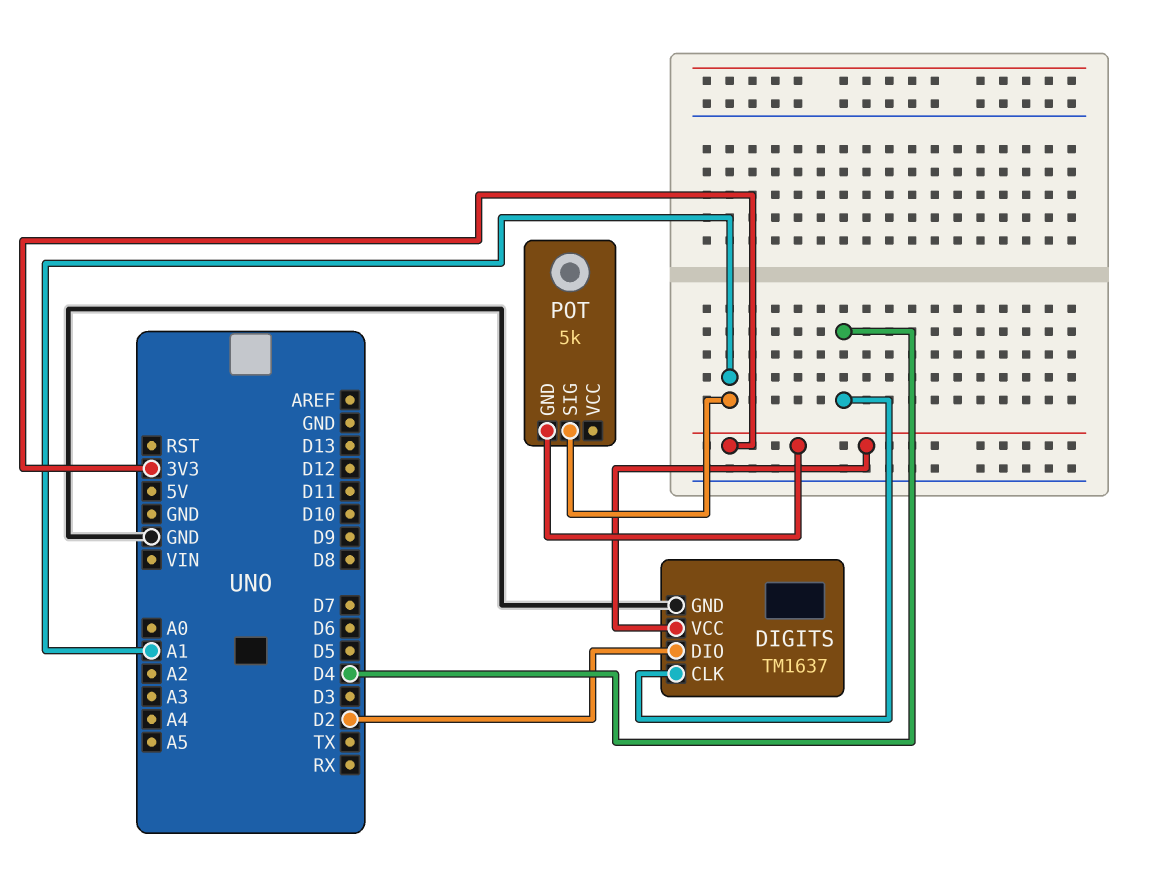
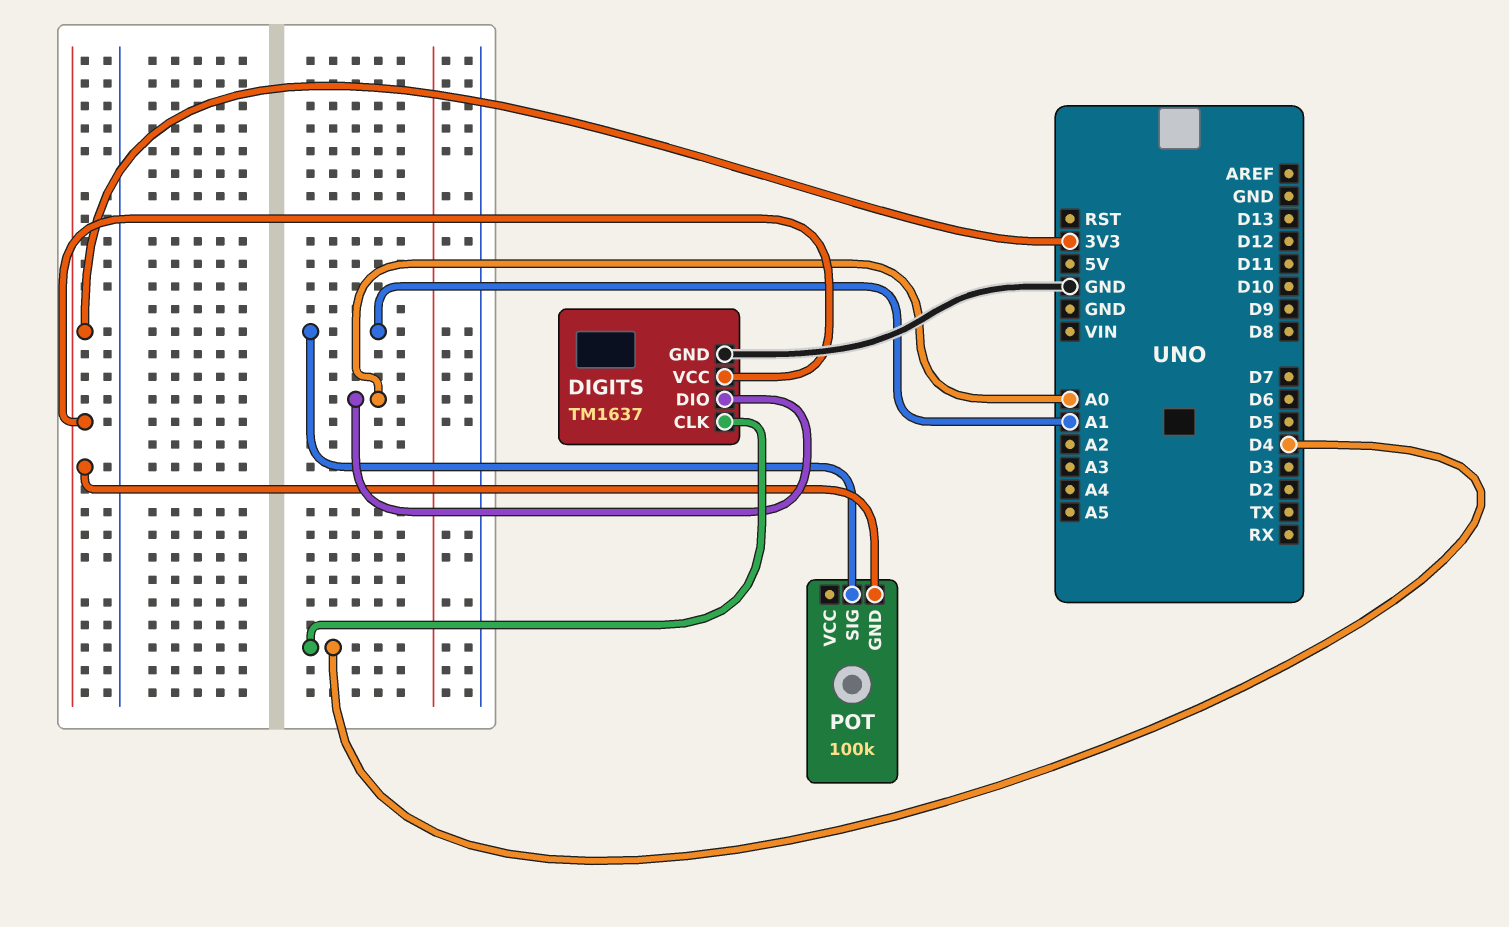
DIGITS pin DIO: D2 -> A0
POT: 5k -> 100k

